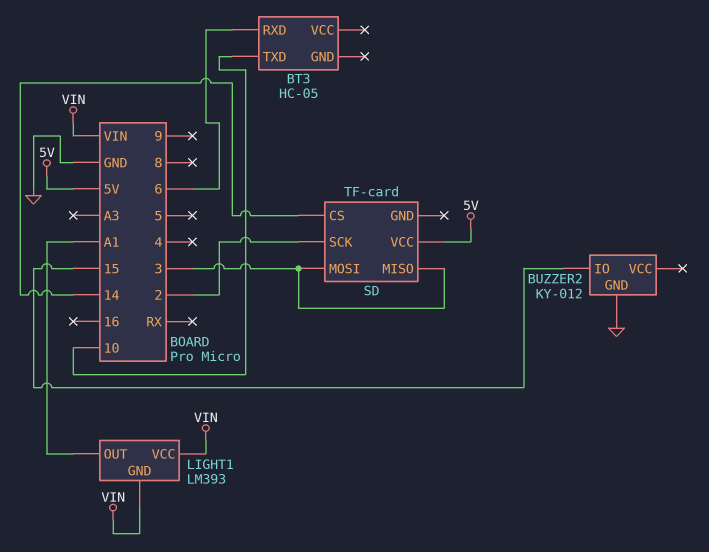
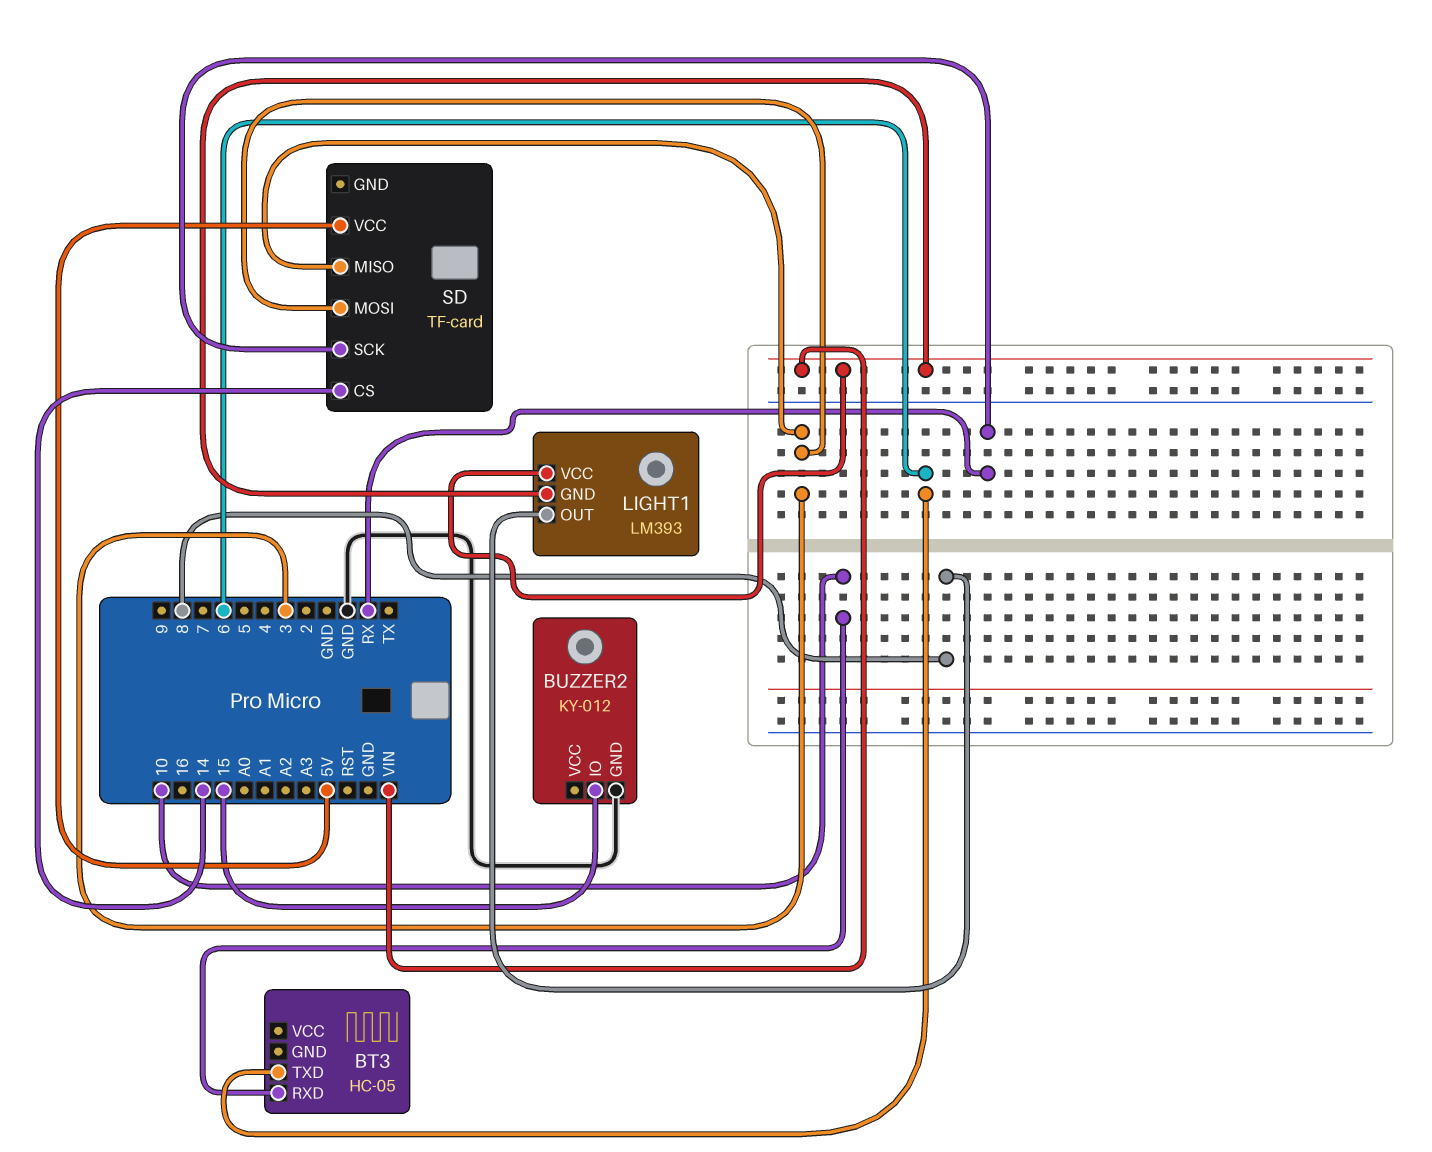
BT3 pin RXD: 6 -> 10
BT3 pin TXD: 10 -> 6
LIGHT1 pin OUT: A1 -> 8
SD pin SCK: 2 -> RX

